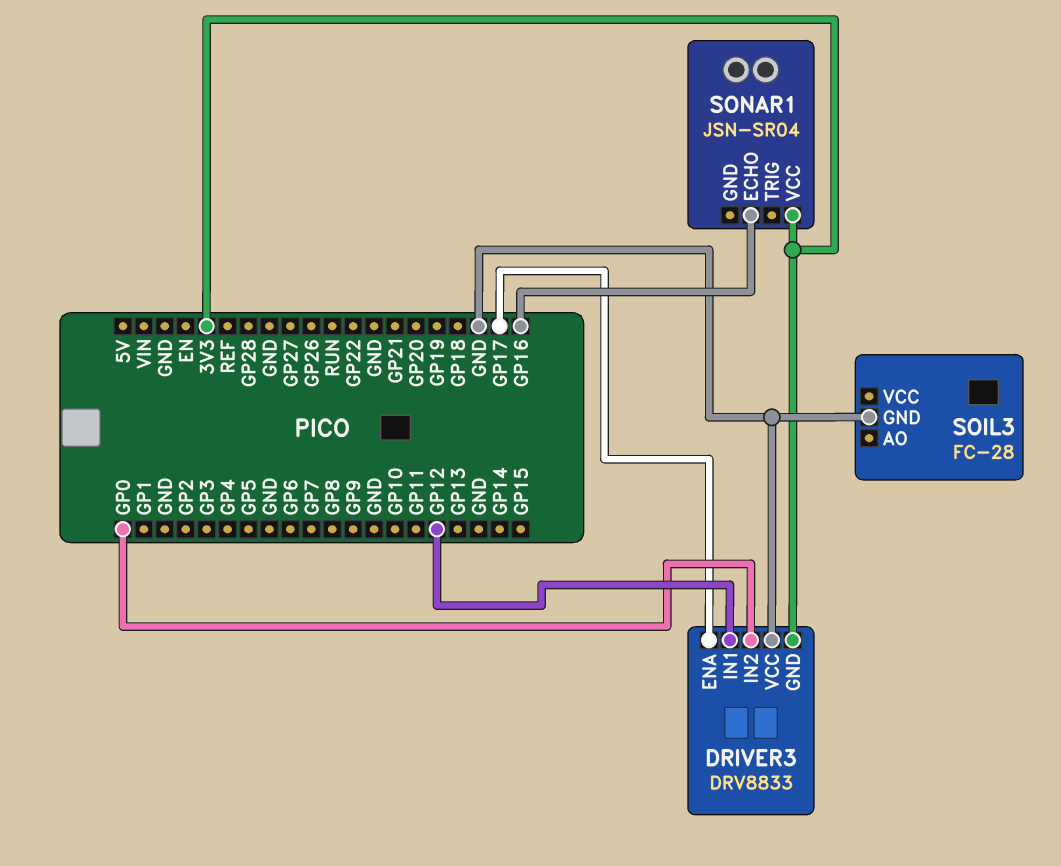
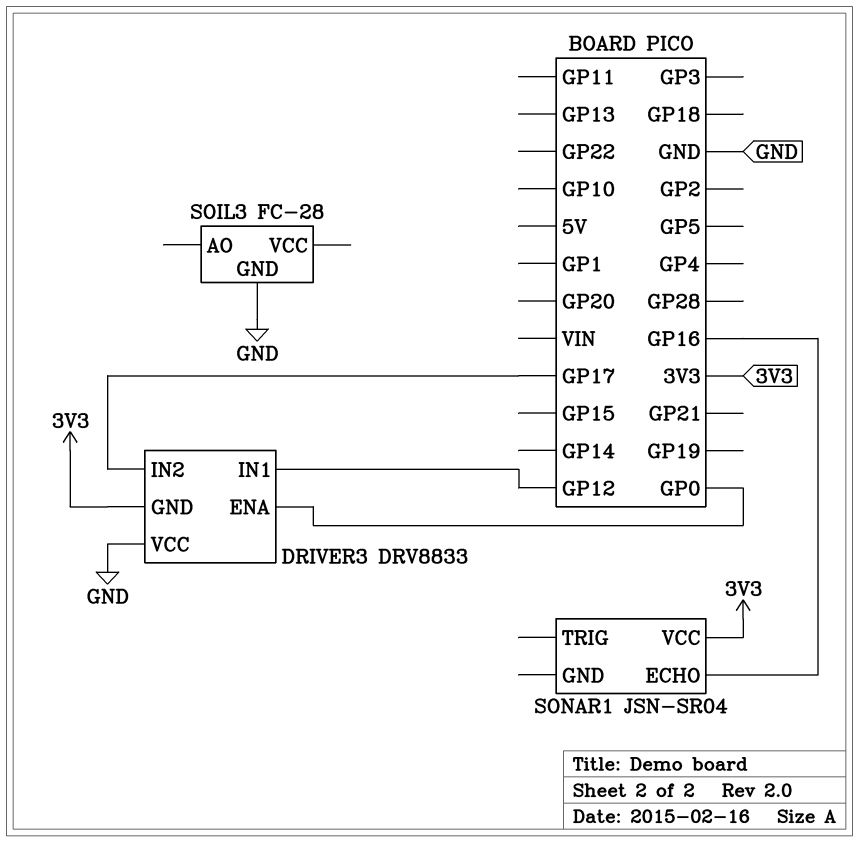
DRIVER3 pin ENA: GP17 -> GP0
DRIVER3 pin IN2: GP0 -> GP17

